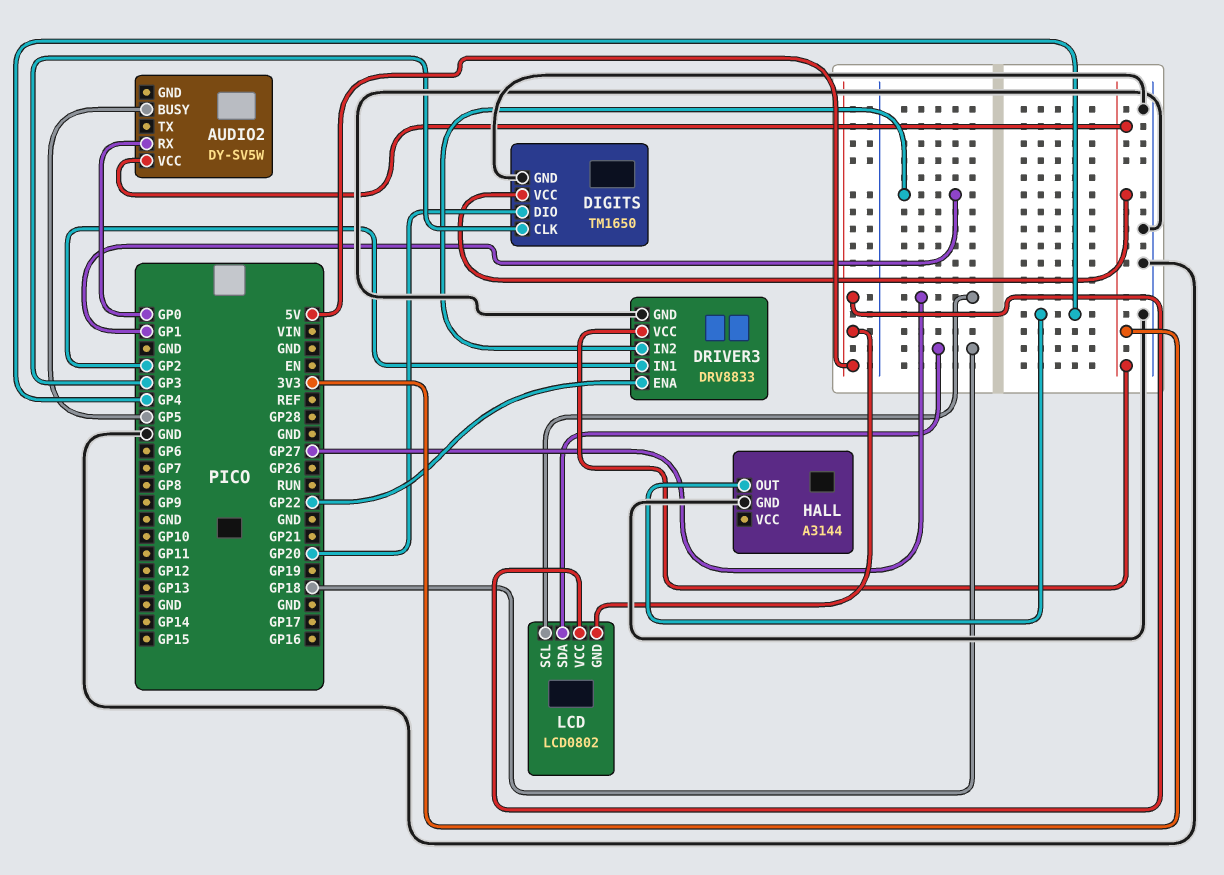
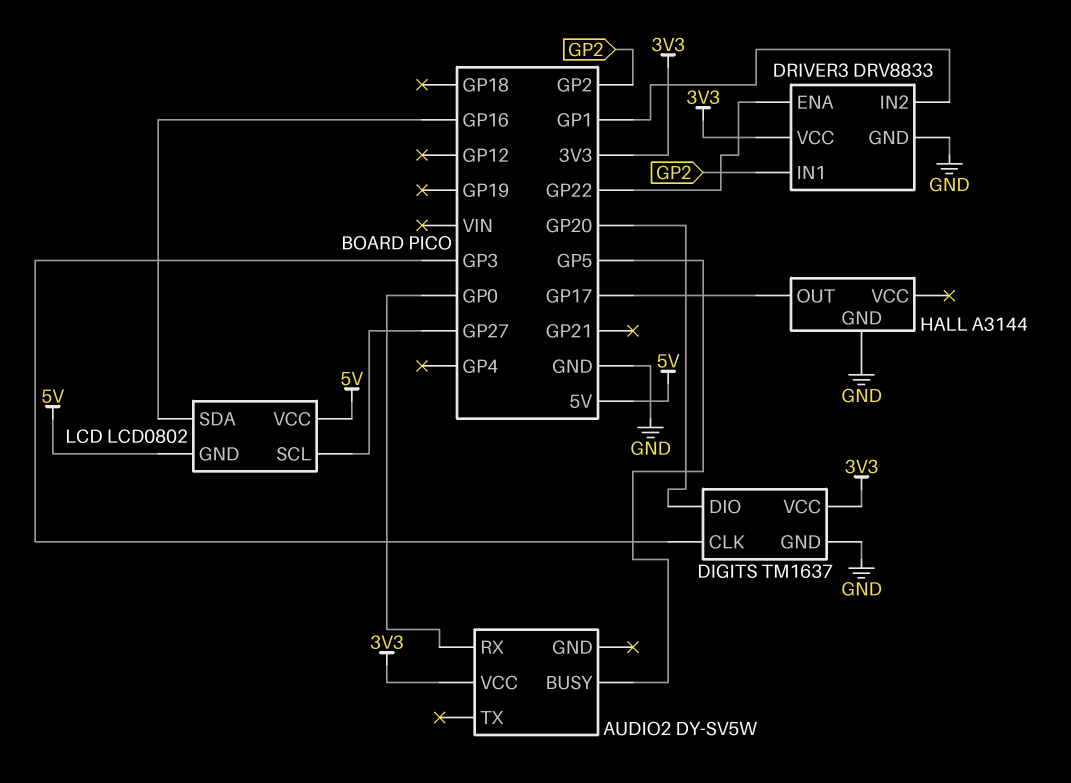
DIGITS: TM1650 -> TM1637
HALL pin OUT: GP4 -> GP17
LCD pin SDA: GP18 -> GP16

